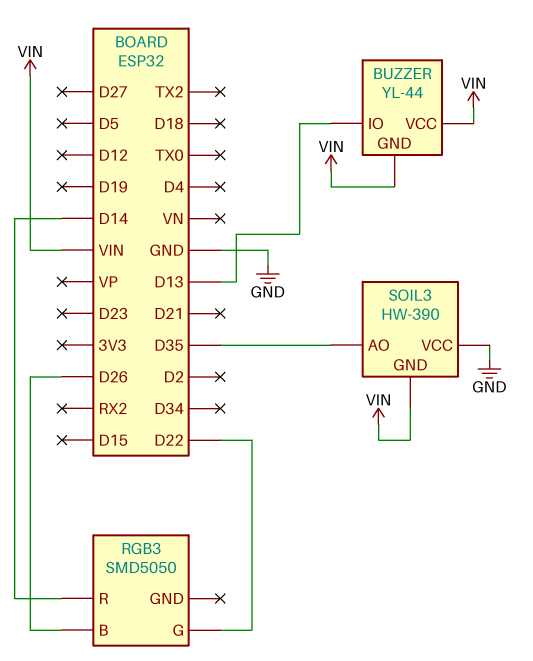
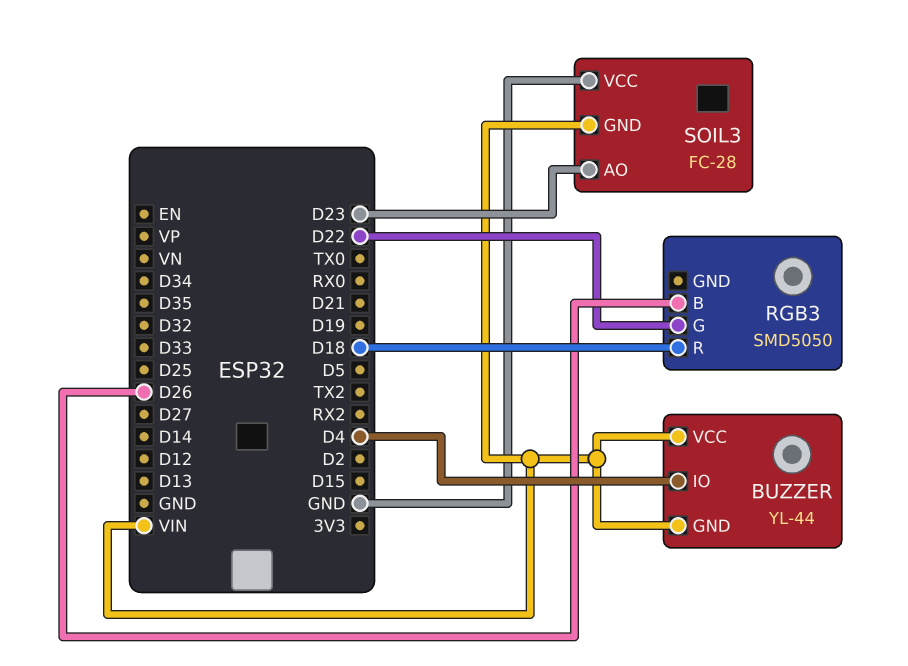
BUZZER pin IO: D13 -> D4
RGB3 pin R: D14 -> D18
SOIL3: HW-390 -> FC-28
SOIL3 pin AO: D35 -> D23

